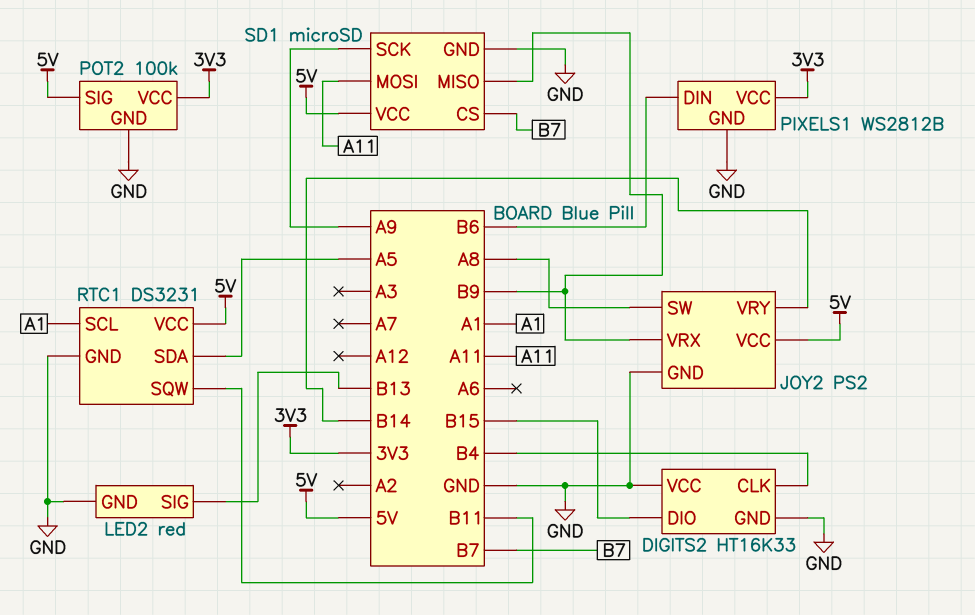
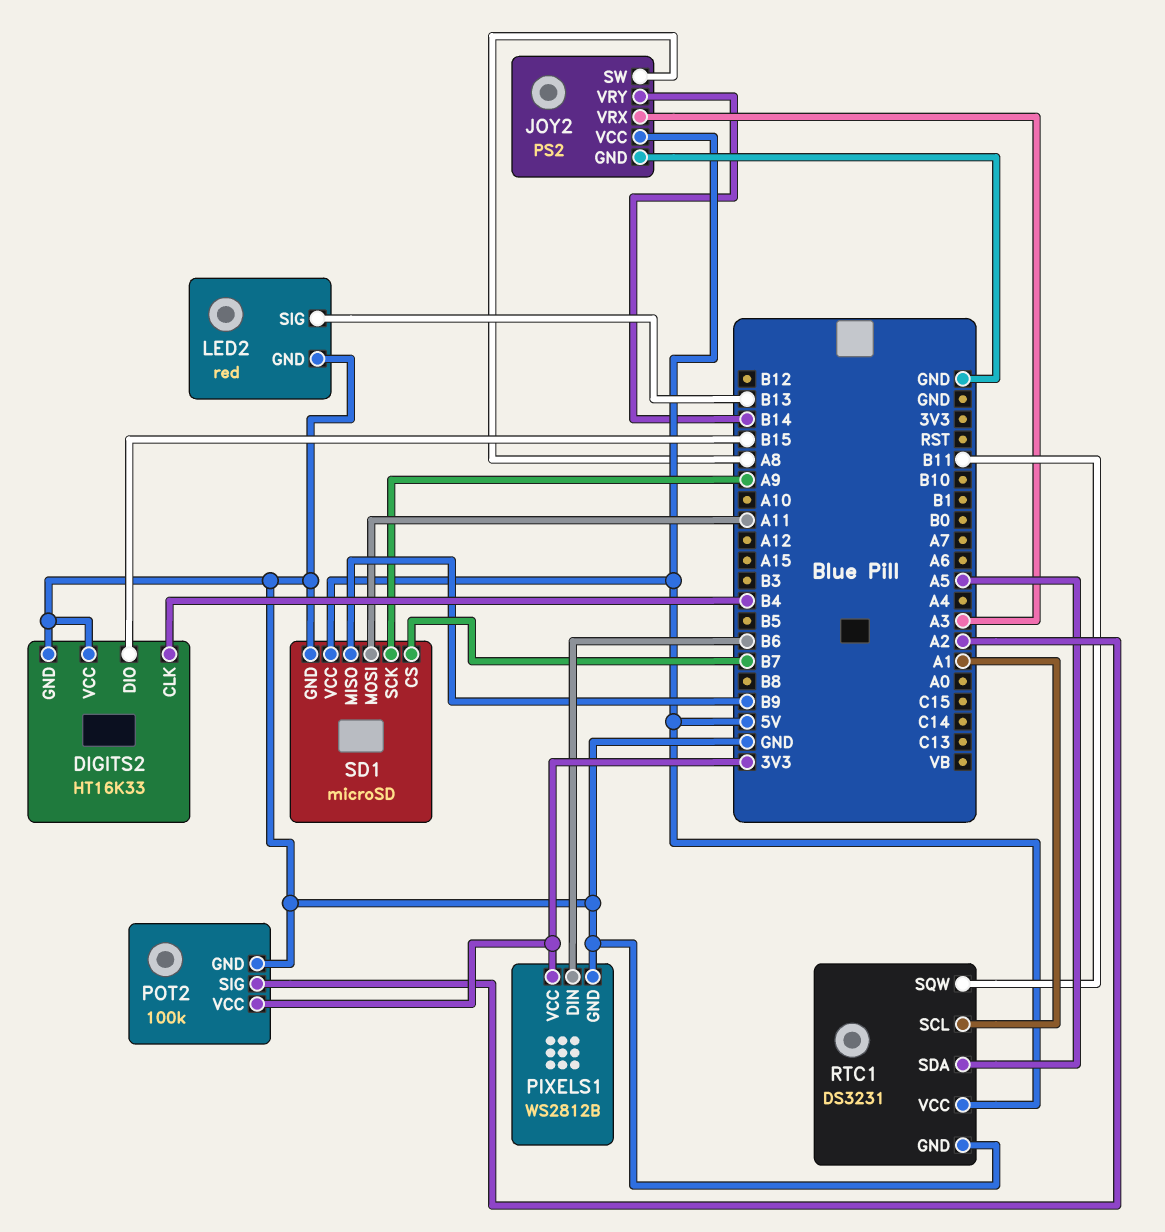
JOY2 pin VRX: B9 -> A3
POT2 pin SIG: 5V -> A2

